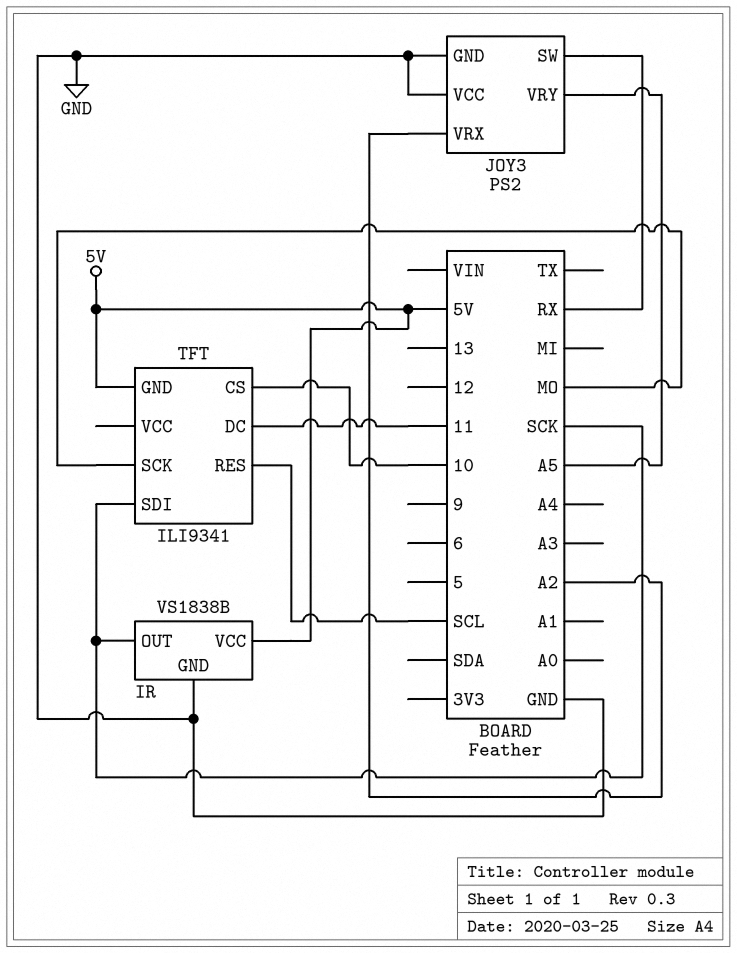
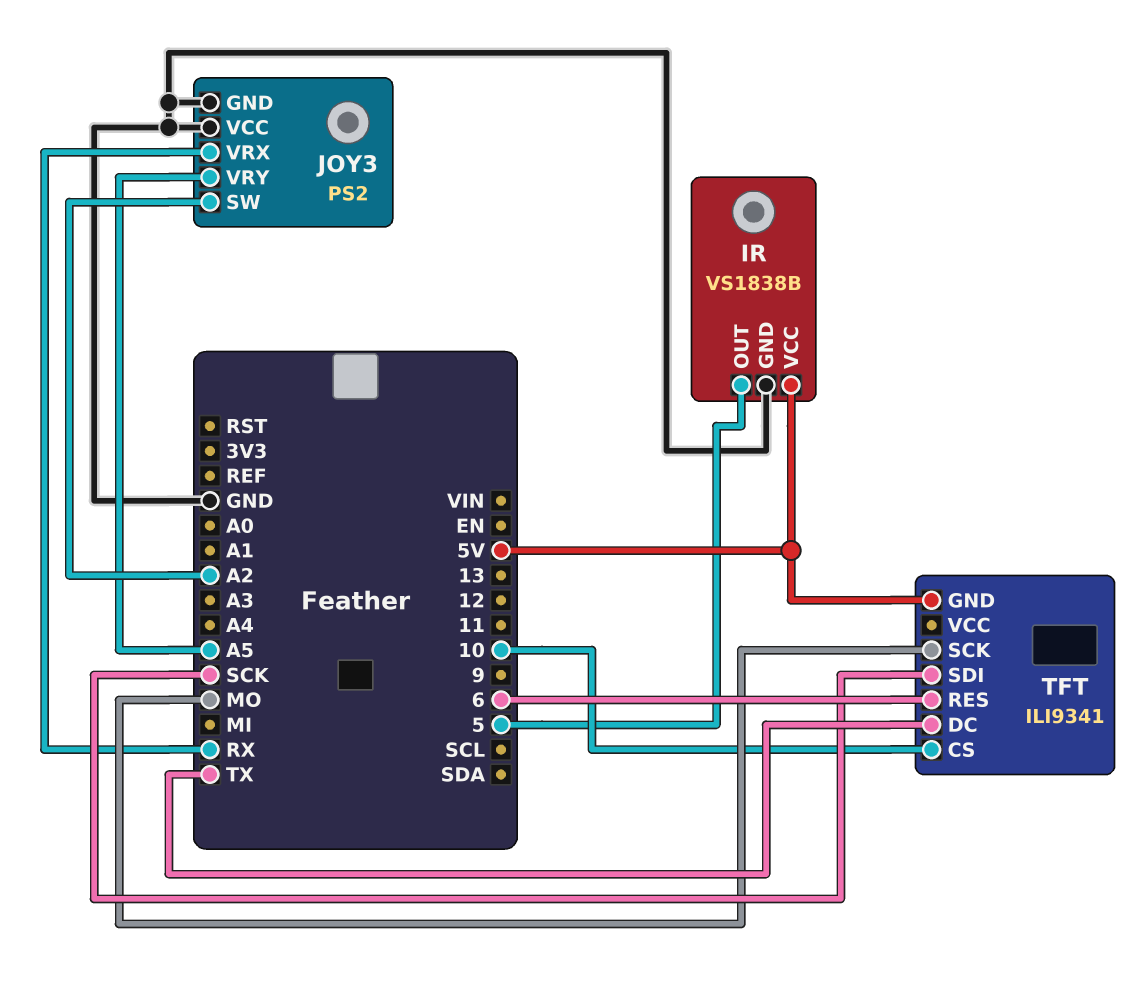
IR pin OUT: SCK -> 5
JOY3 pin SW: RX -> A2
JOY3 pin VRX: A2 -> RX
TFT pin DC: 11 -> TX
TFT pin RES: SCL -> 6

